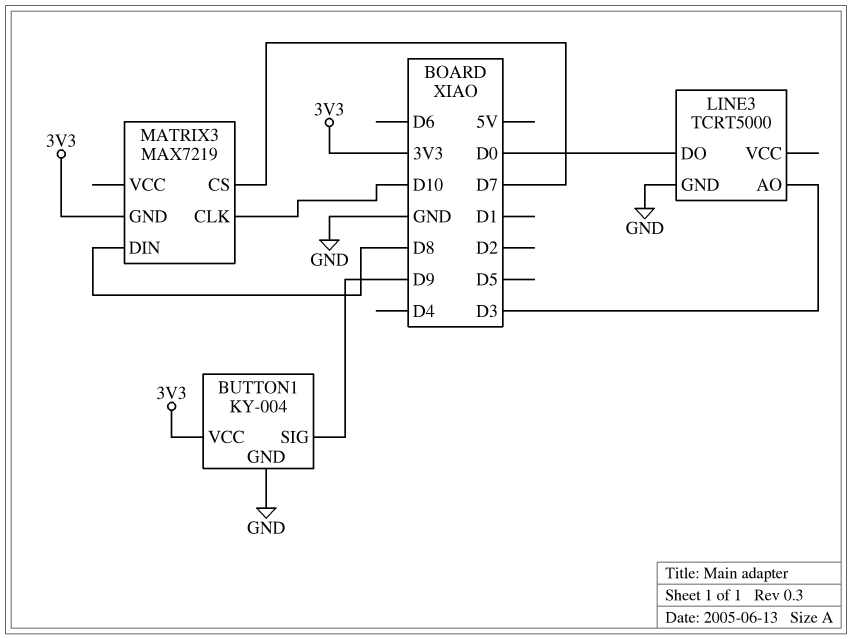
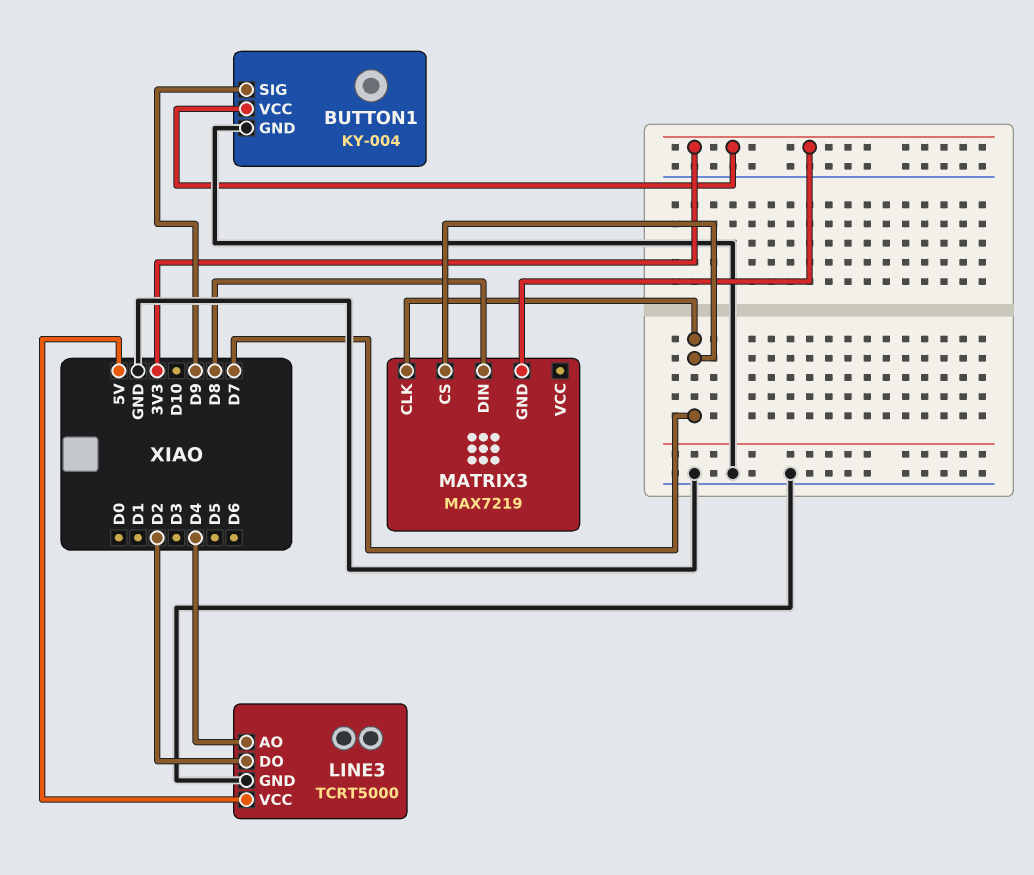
LINE3 pin AO: D3 -> D4
LINE3 pin DO: D0 -> D2
LINE3 pin VCC: none -> 5V
MATRIX3 pin CLK: D10 -> D7

